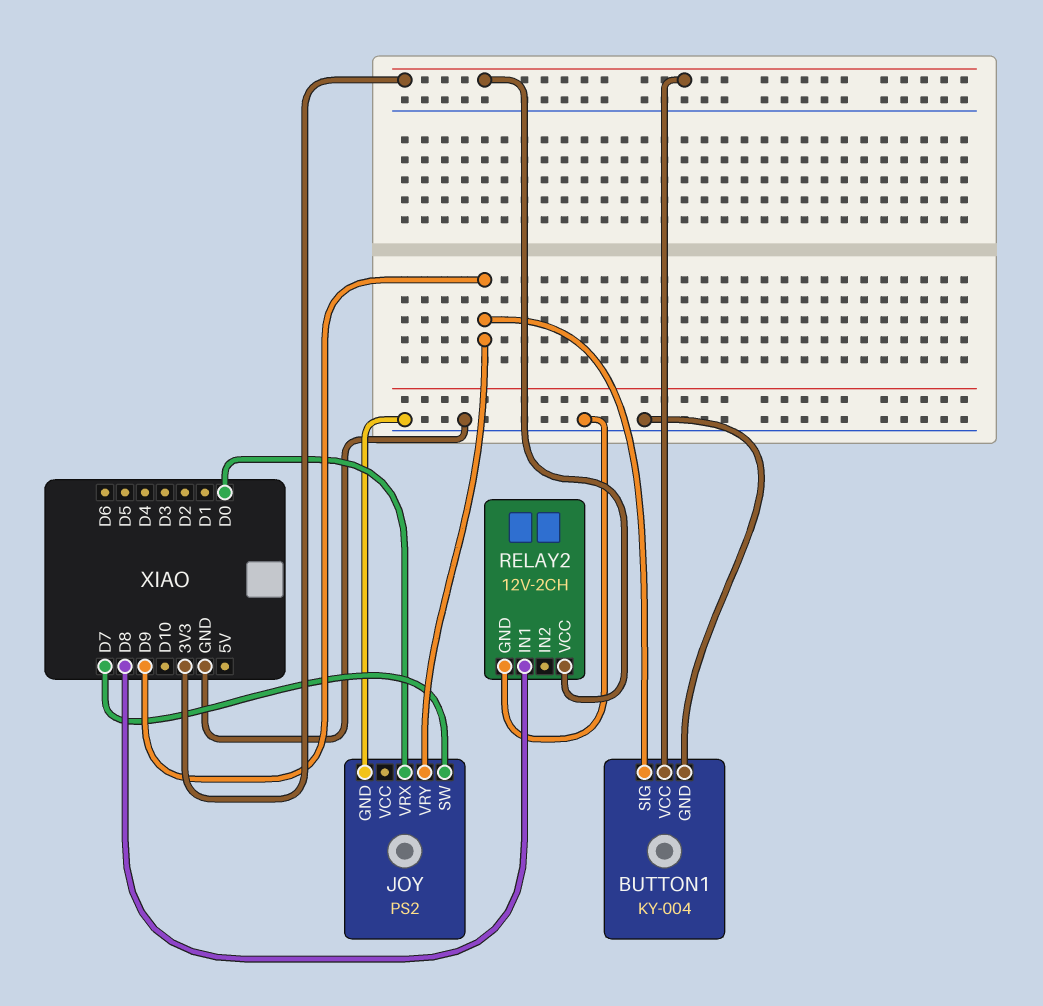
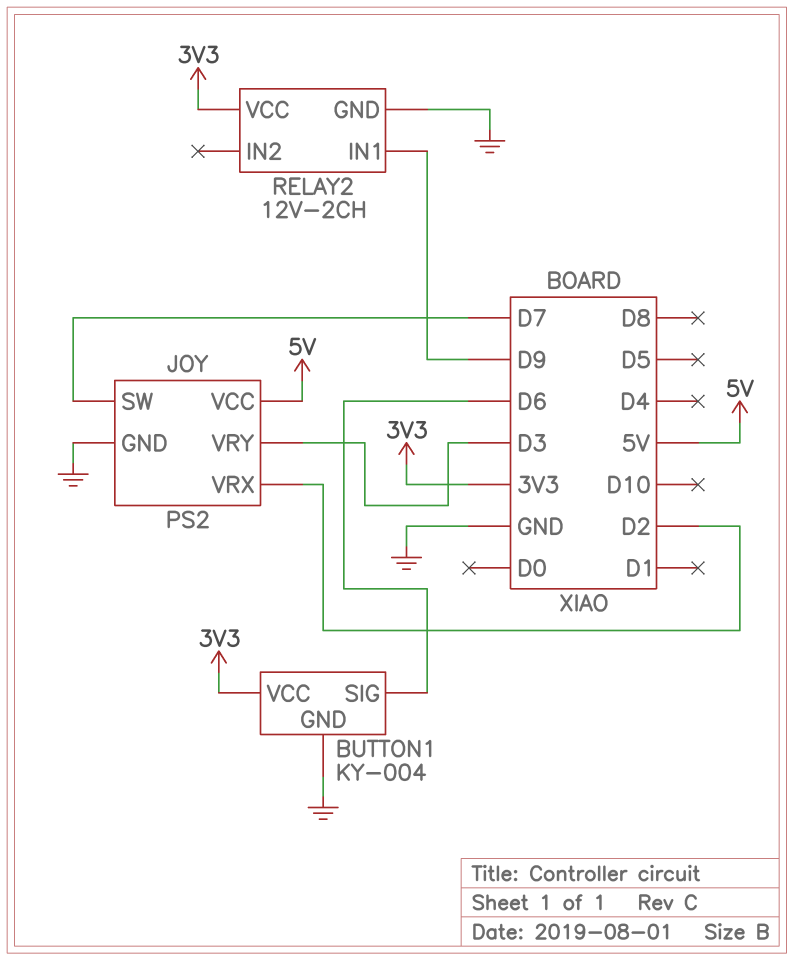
BUTTON1 pin SIG: D9 -> D6
JOY pin VCC: none -> 5V
JOY pin VRX: D0 -> D2
JOY pin VRY: D9 -> D3
RELAY2 pin IN1: D8 -> D9

